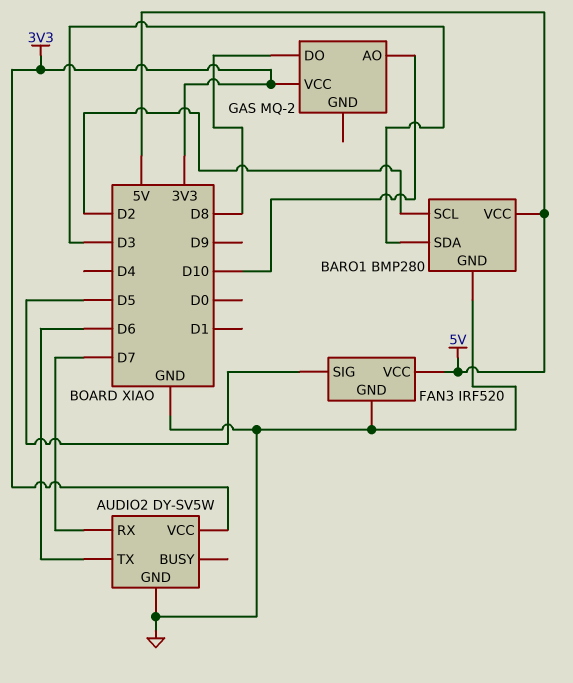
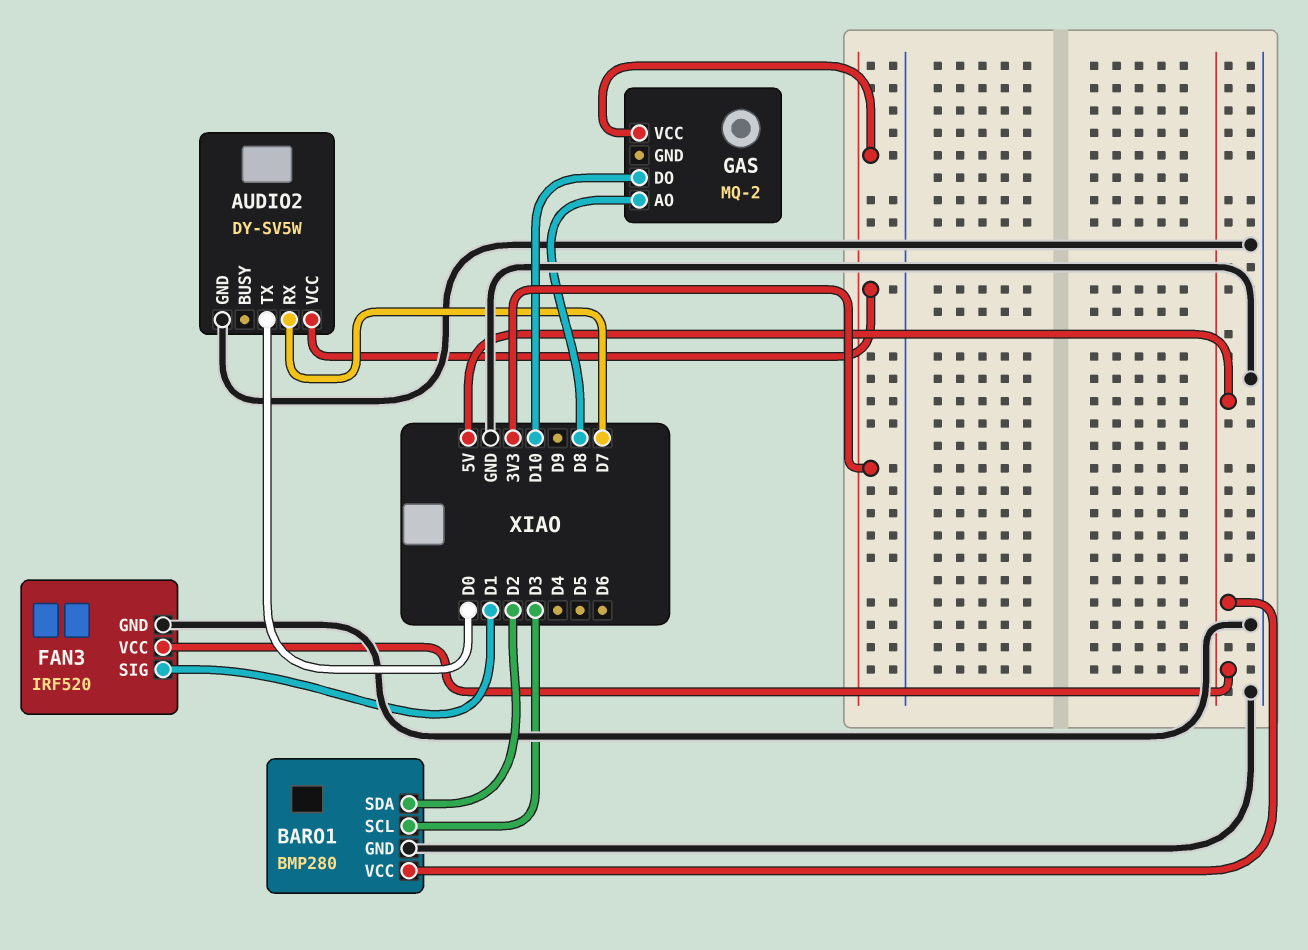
AUDIO2 pin TX: D6 -> D0
BARO1 pin SCL: D2 -> D3
BARO1 pin SDA: D3 -> D2
FAN3 pin SIG: D5 -> D1
GAS pin AO: D10 -> D8
GAS pin DO: D8 -> D10

